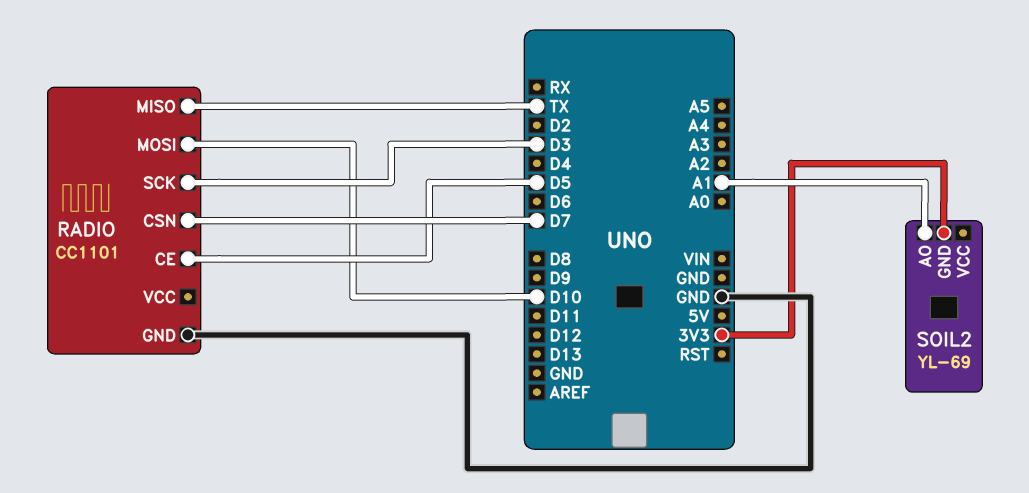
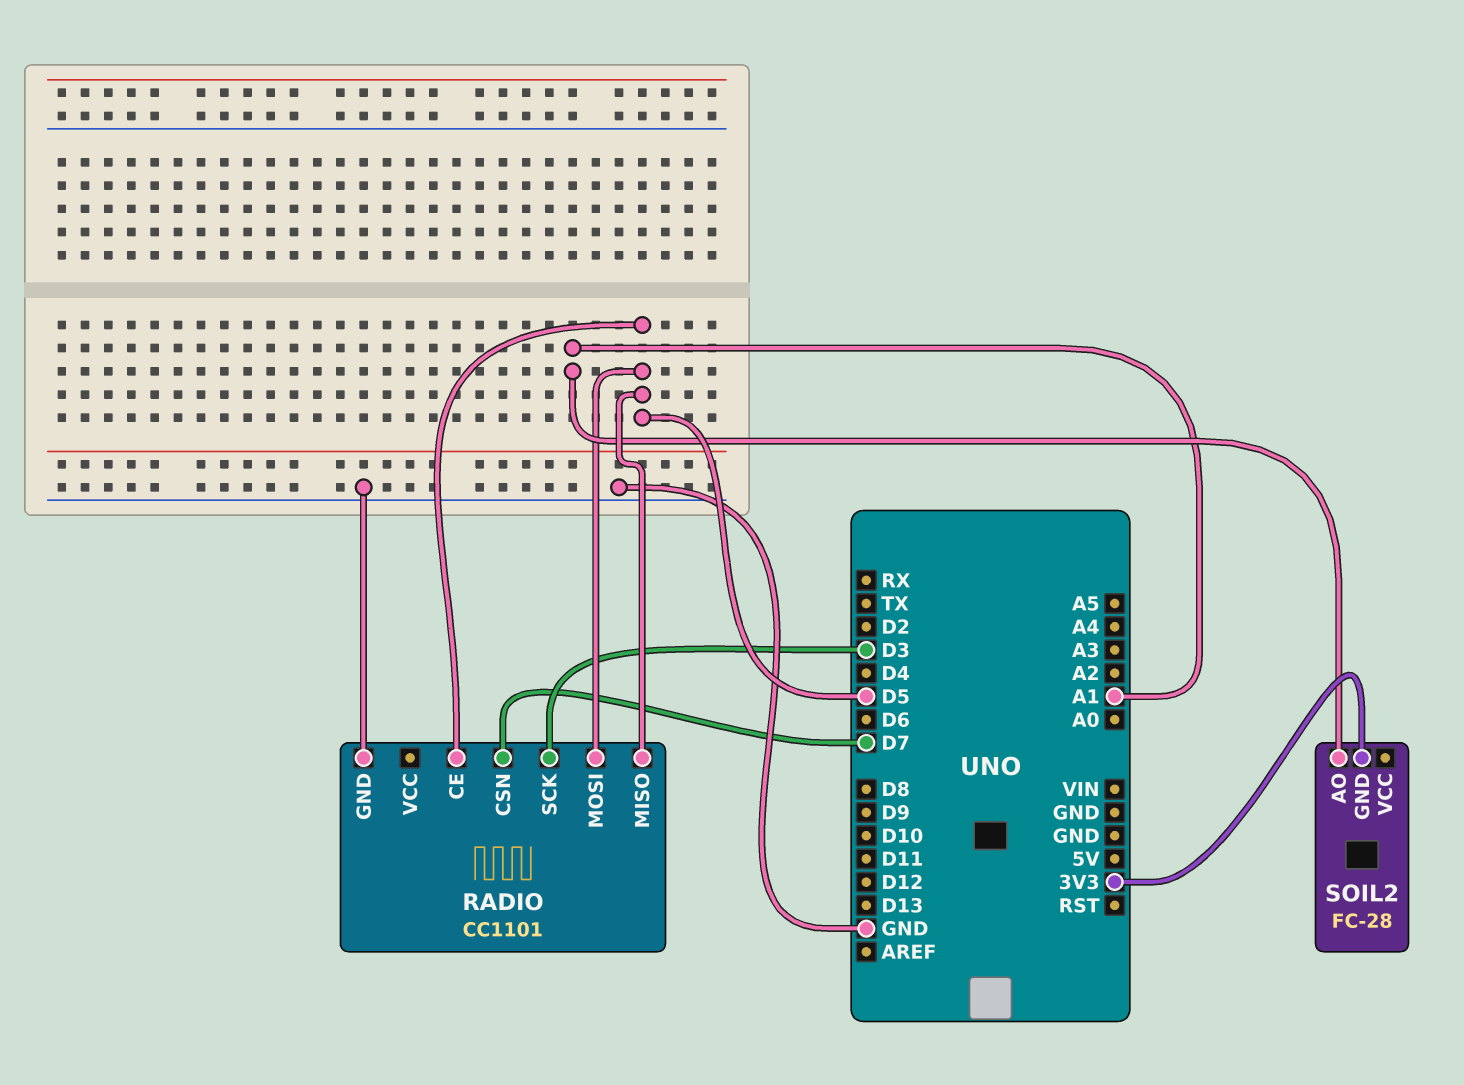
RADIO pin MISO: TX -> D5
RADIO pin MOSI: D10 -> D5
SOIL2: YL-69 -> FC-28

